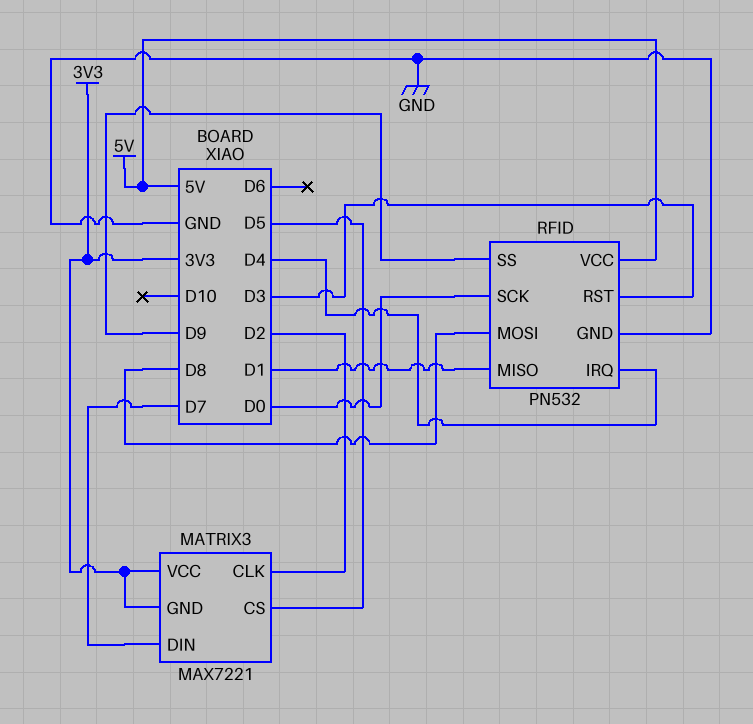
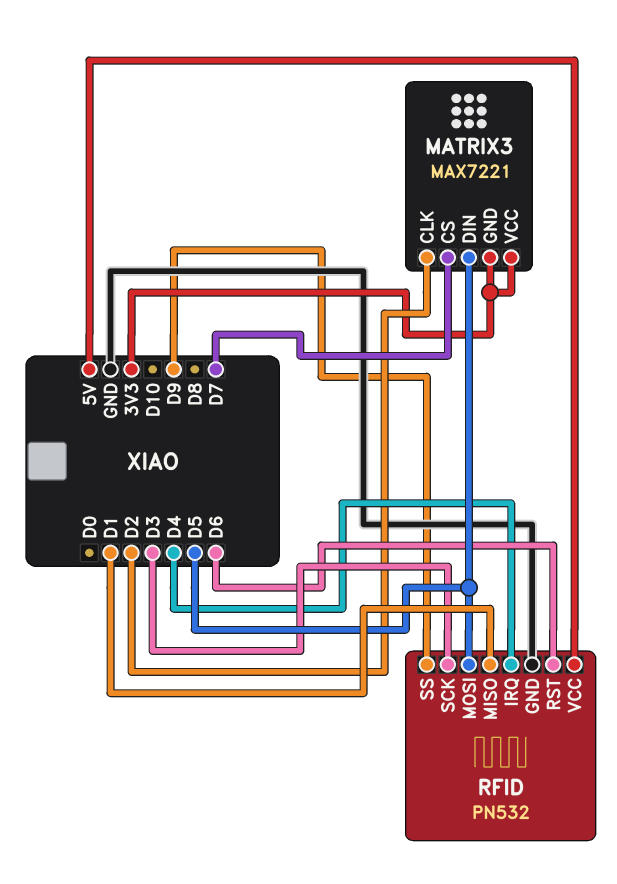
MATRIX3 pin CS: D5 -> D7
MATRIX3 pin DIN: D7 -> D5
RFID pin MOSI: D8 -> D5
RFID pin RST: D3 -> D6
RFID pin SCK: D0 -> D3

